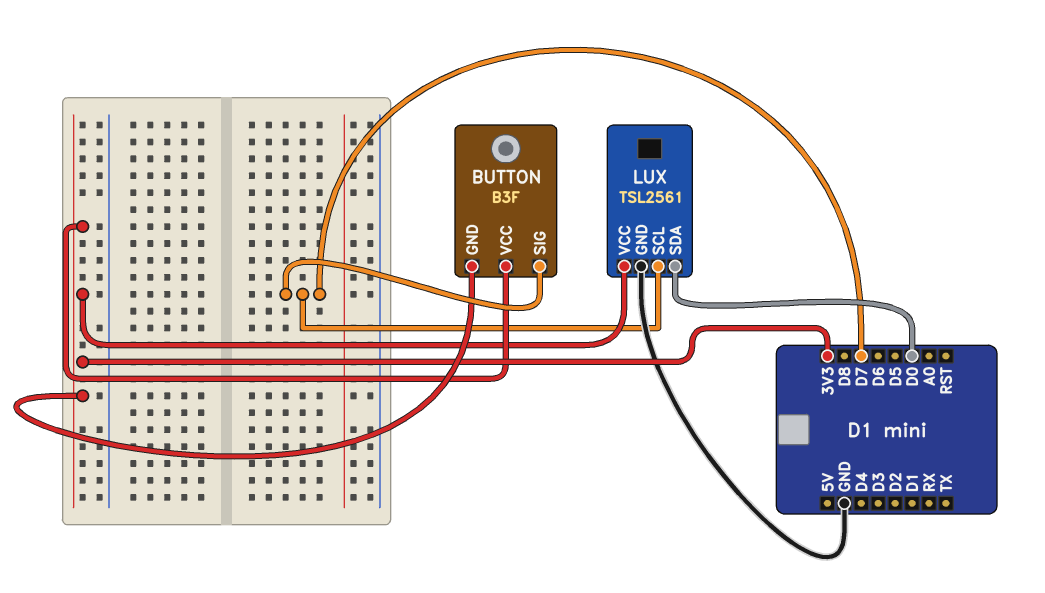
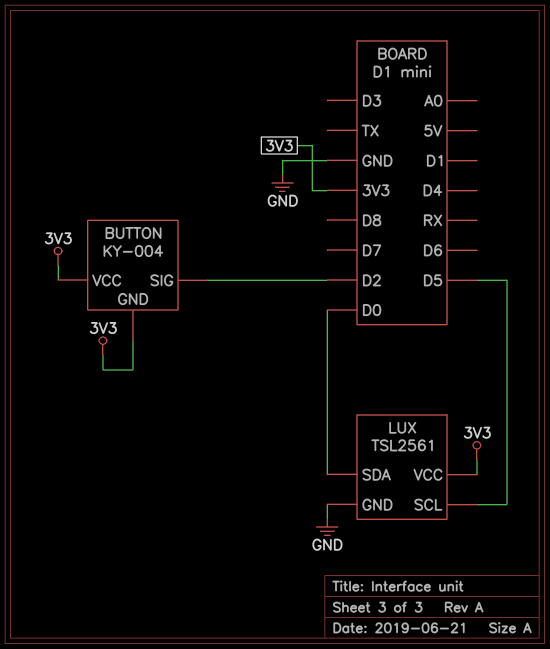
BUTTON: B3F -> KY-004
BUTTON pin SIG: D7 -> D2
LUX pin SCL: D7 -> D5

